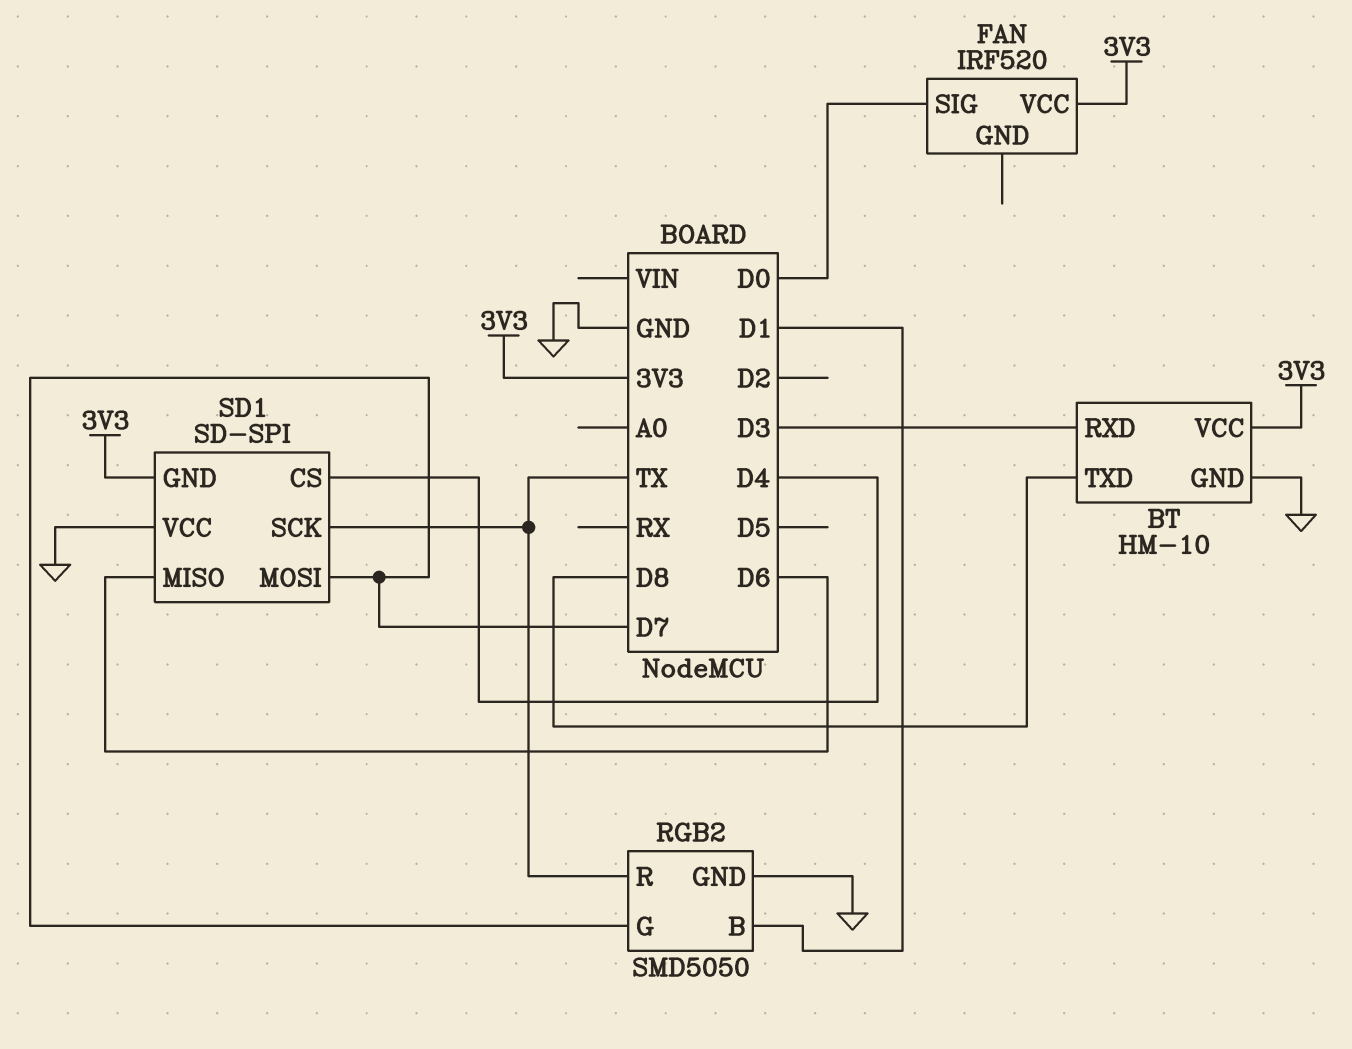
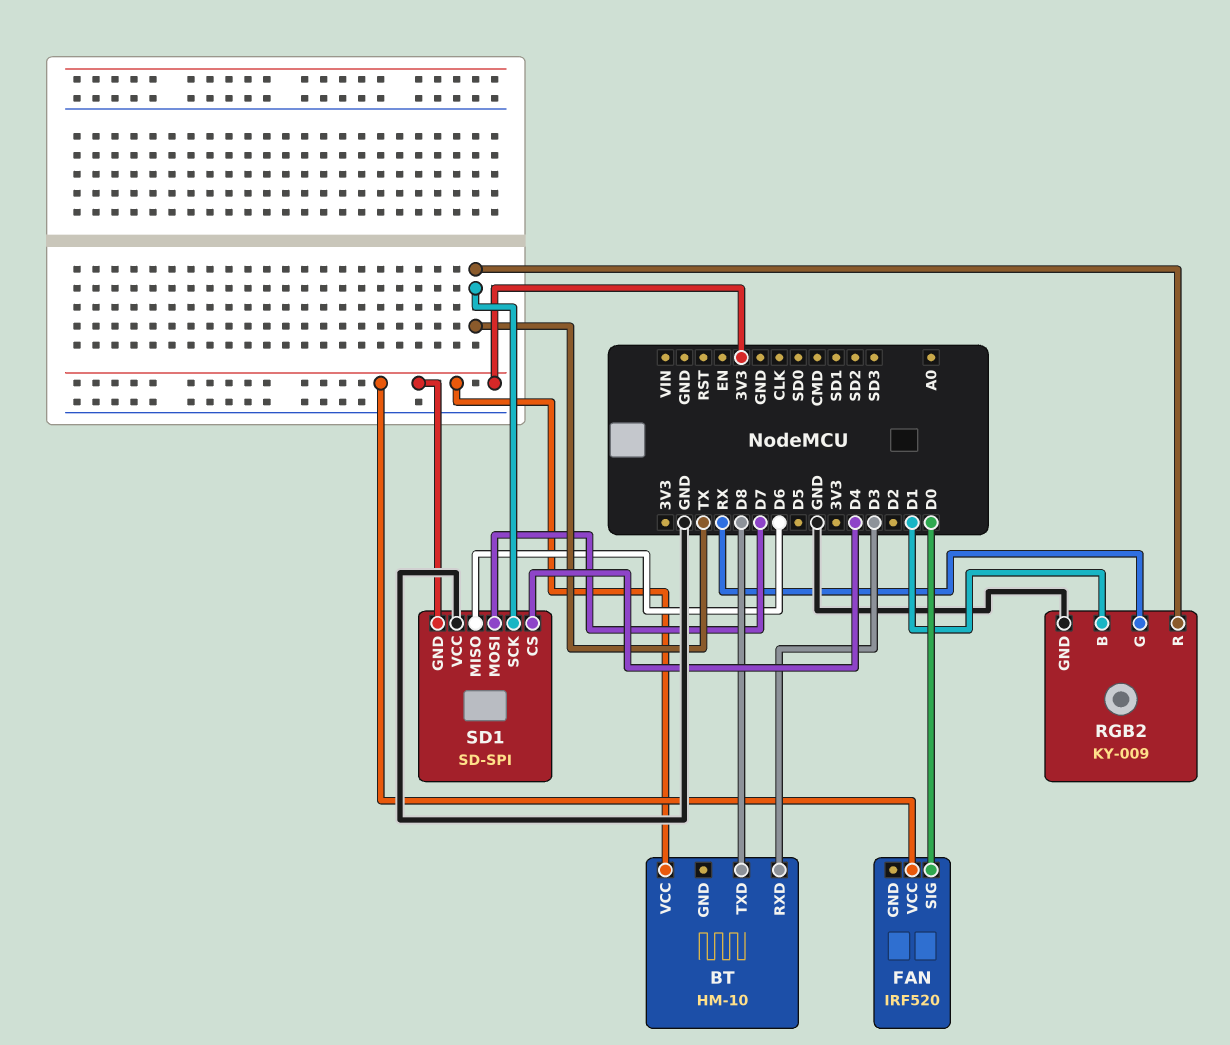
BT pin GND: GND -> none
RGB2: SMD5050 -> KY-009
RGB2 pin G: D7 -> RX

